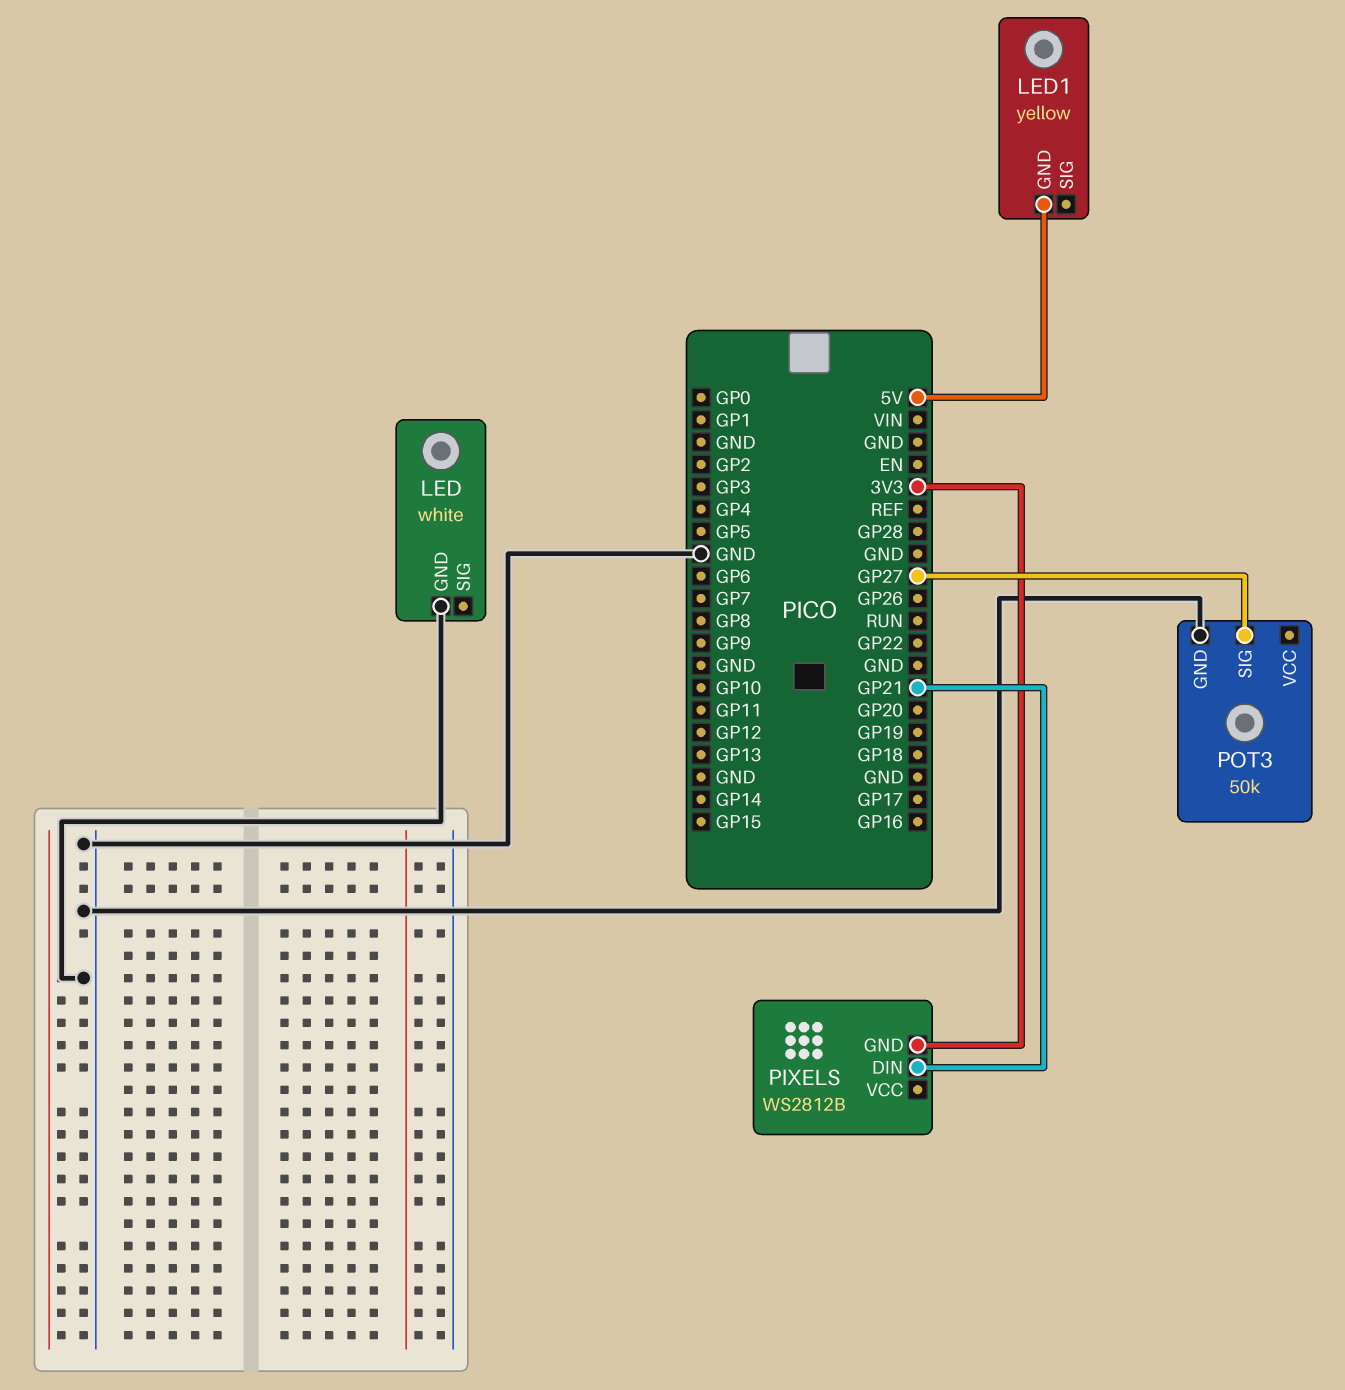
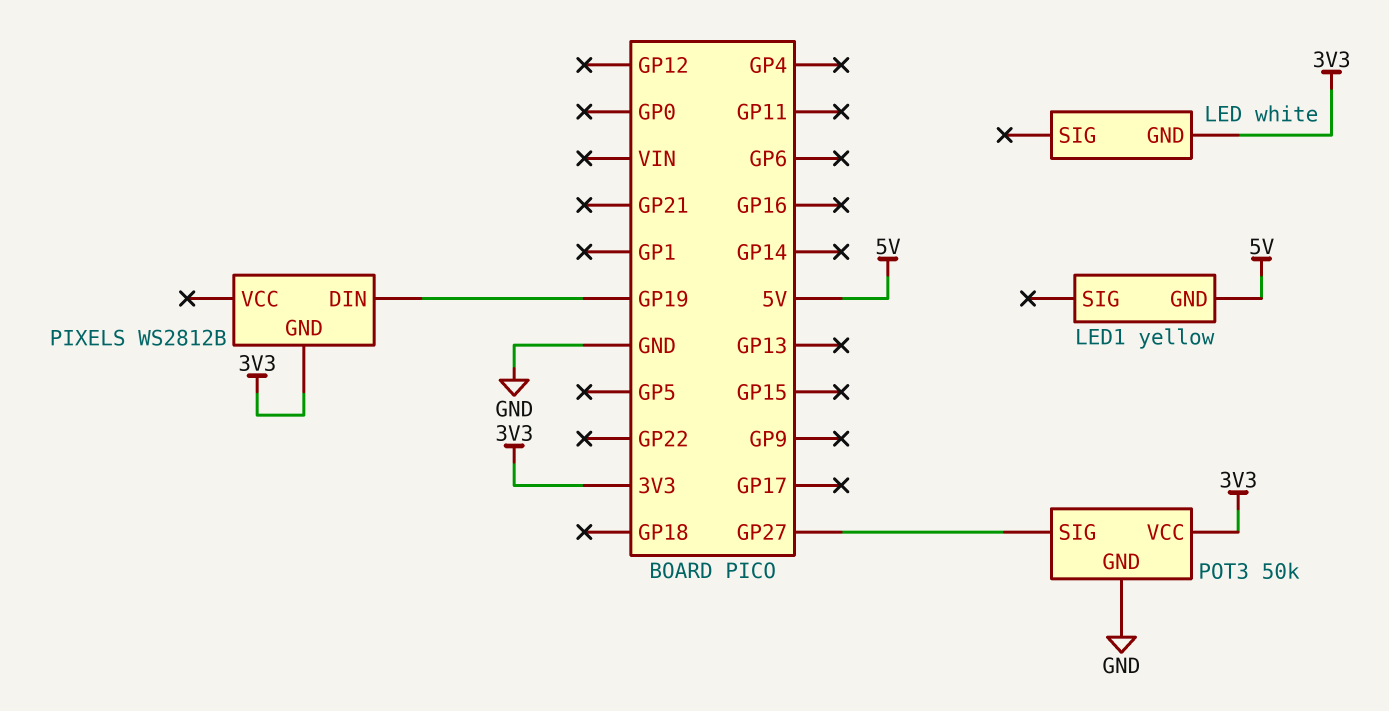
LED pin GND: GND -> 3V3
PIXELS pin DIN: GP21 -> GP19
POT3 pin VCC: none -> 3V3

